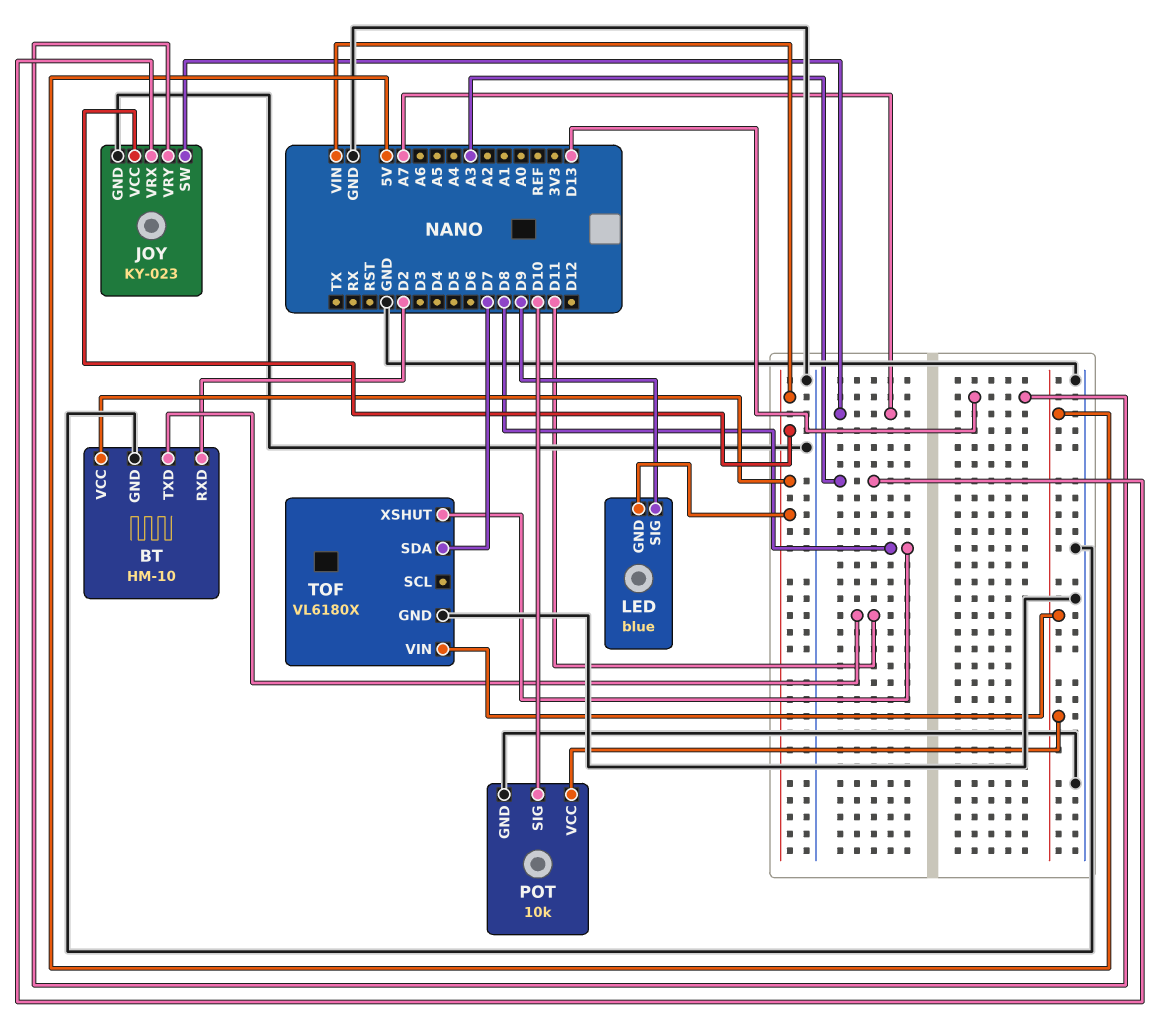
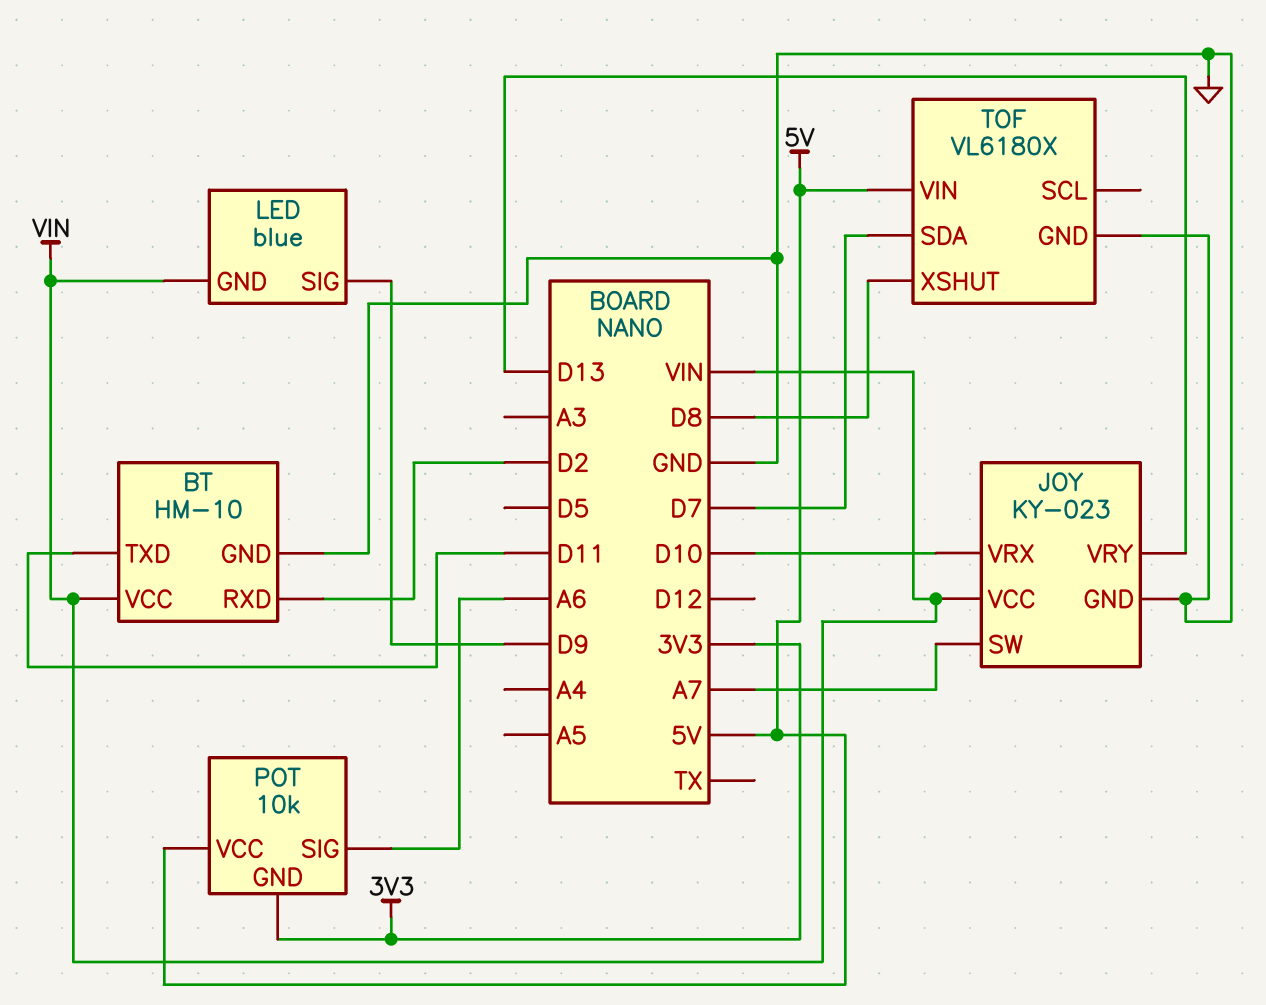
JOY pin VRX: A3 -> D10
POT pin GND: GND -> 3V3
POT pin SIG: D10 -> A6

